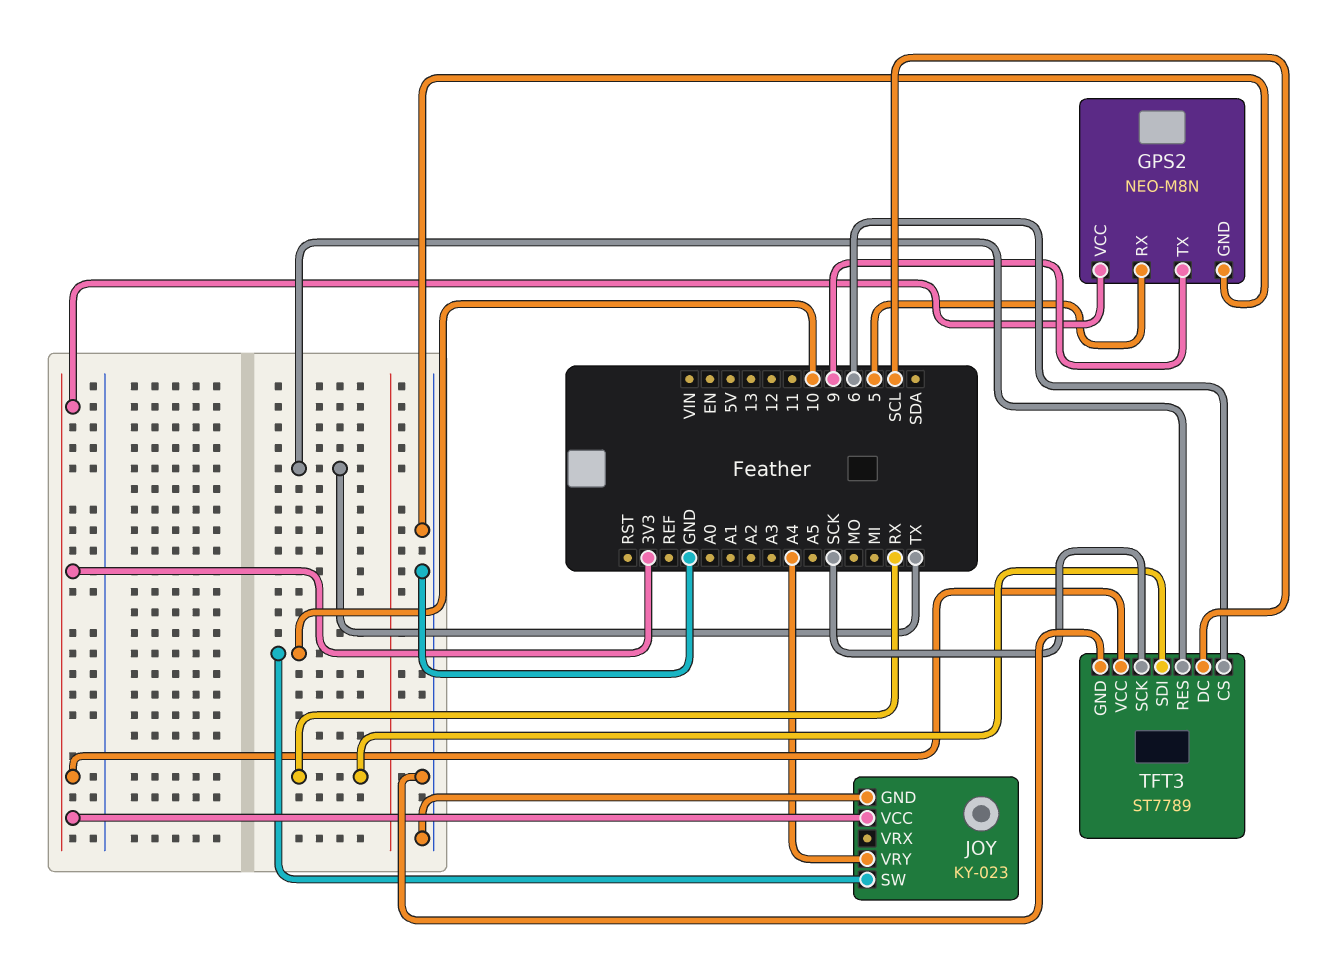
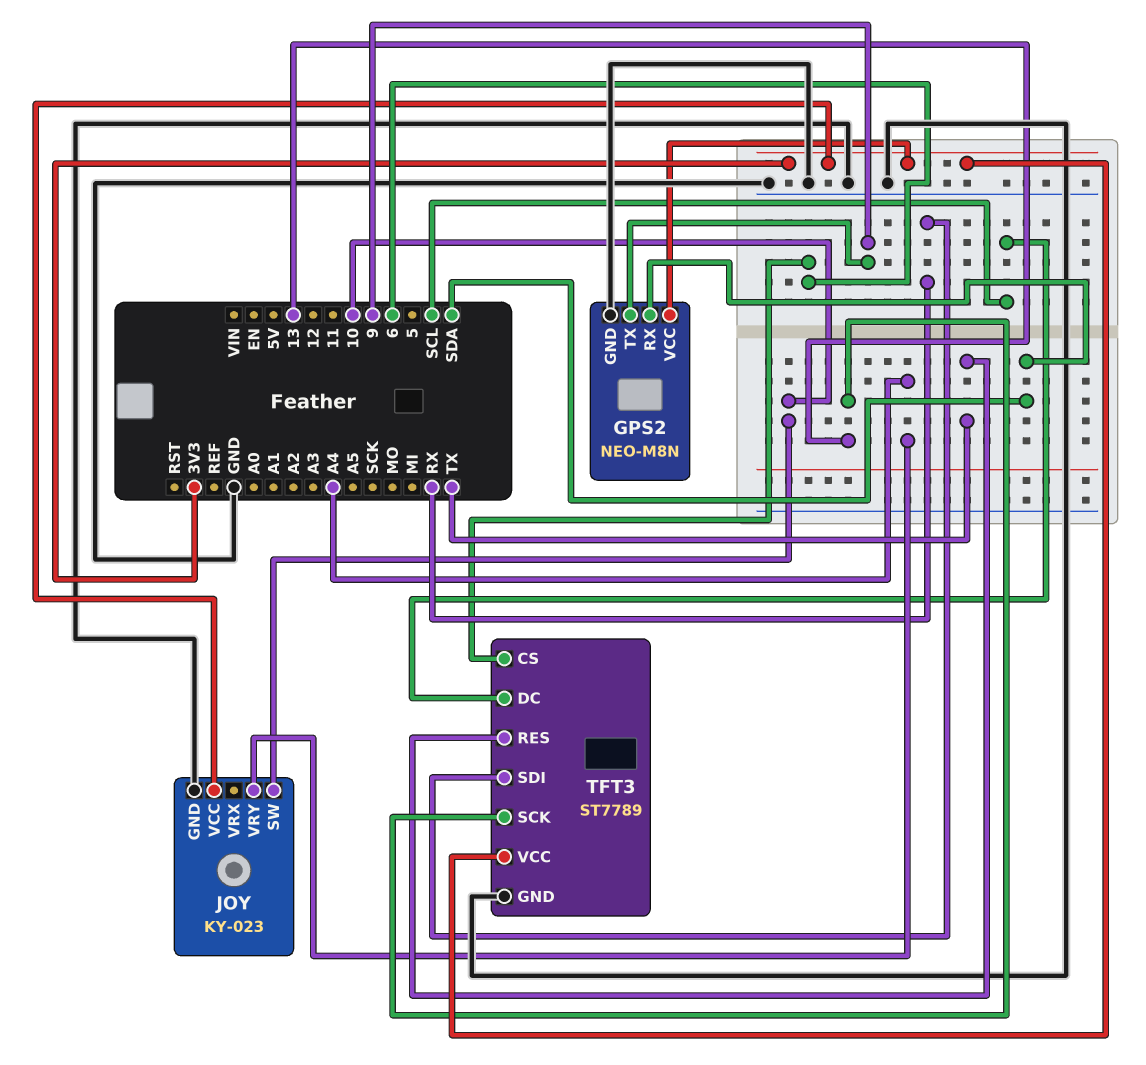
GPS2 pin RX: 5 -> SDA
TFT3 pin SCK: SCK -> 13

